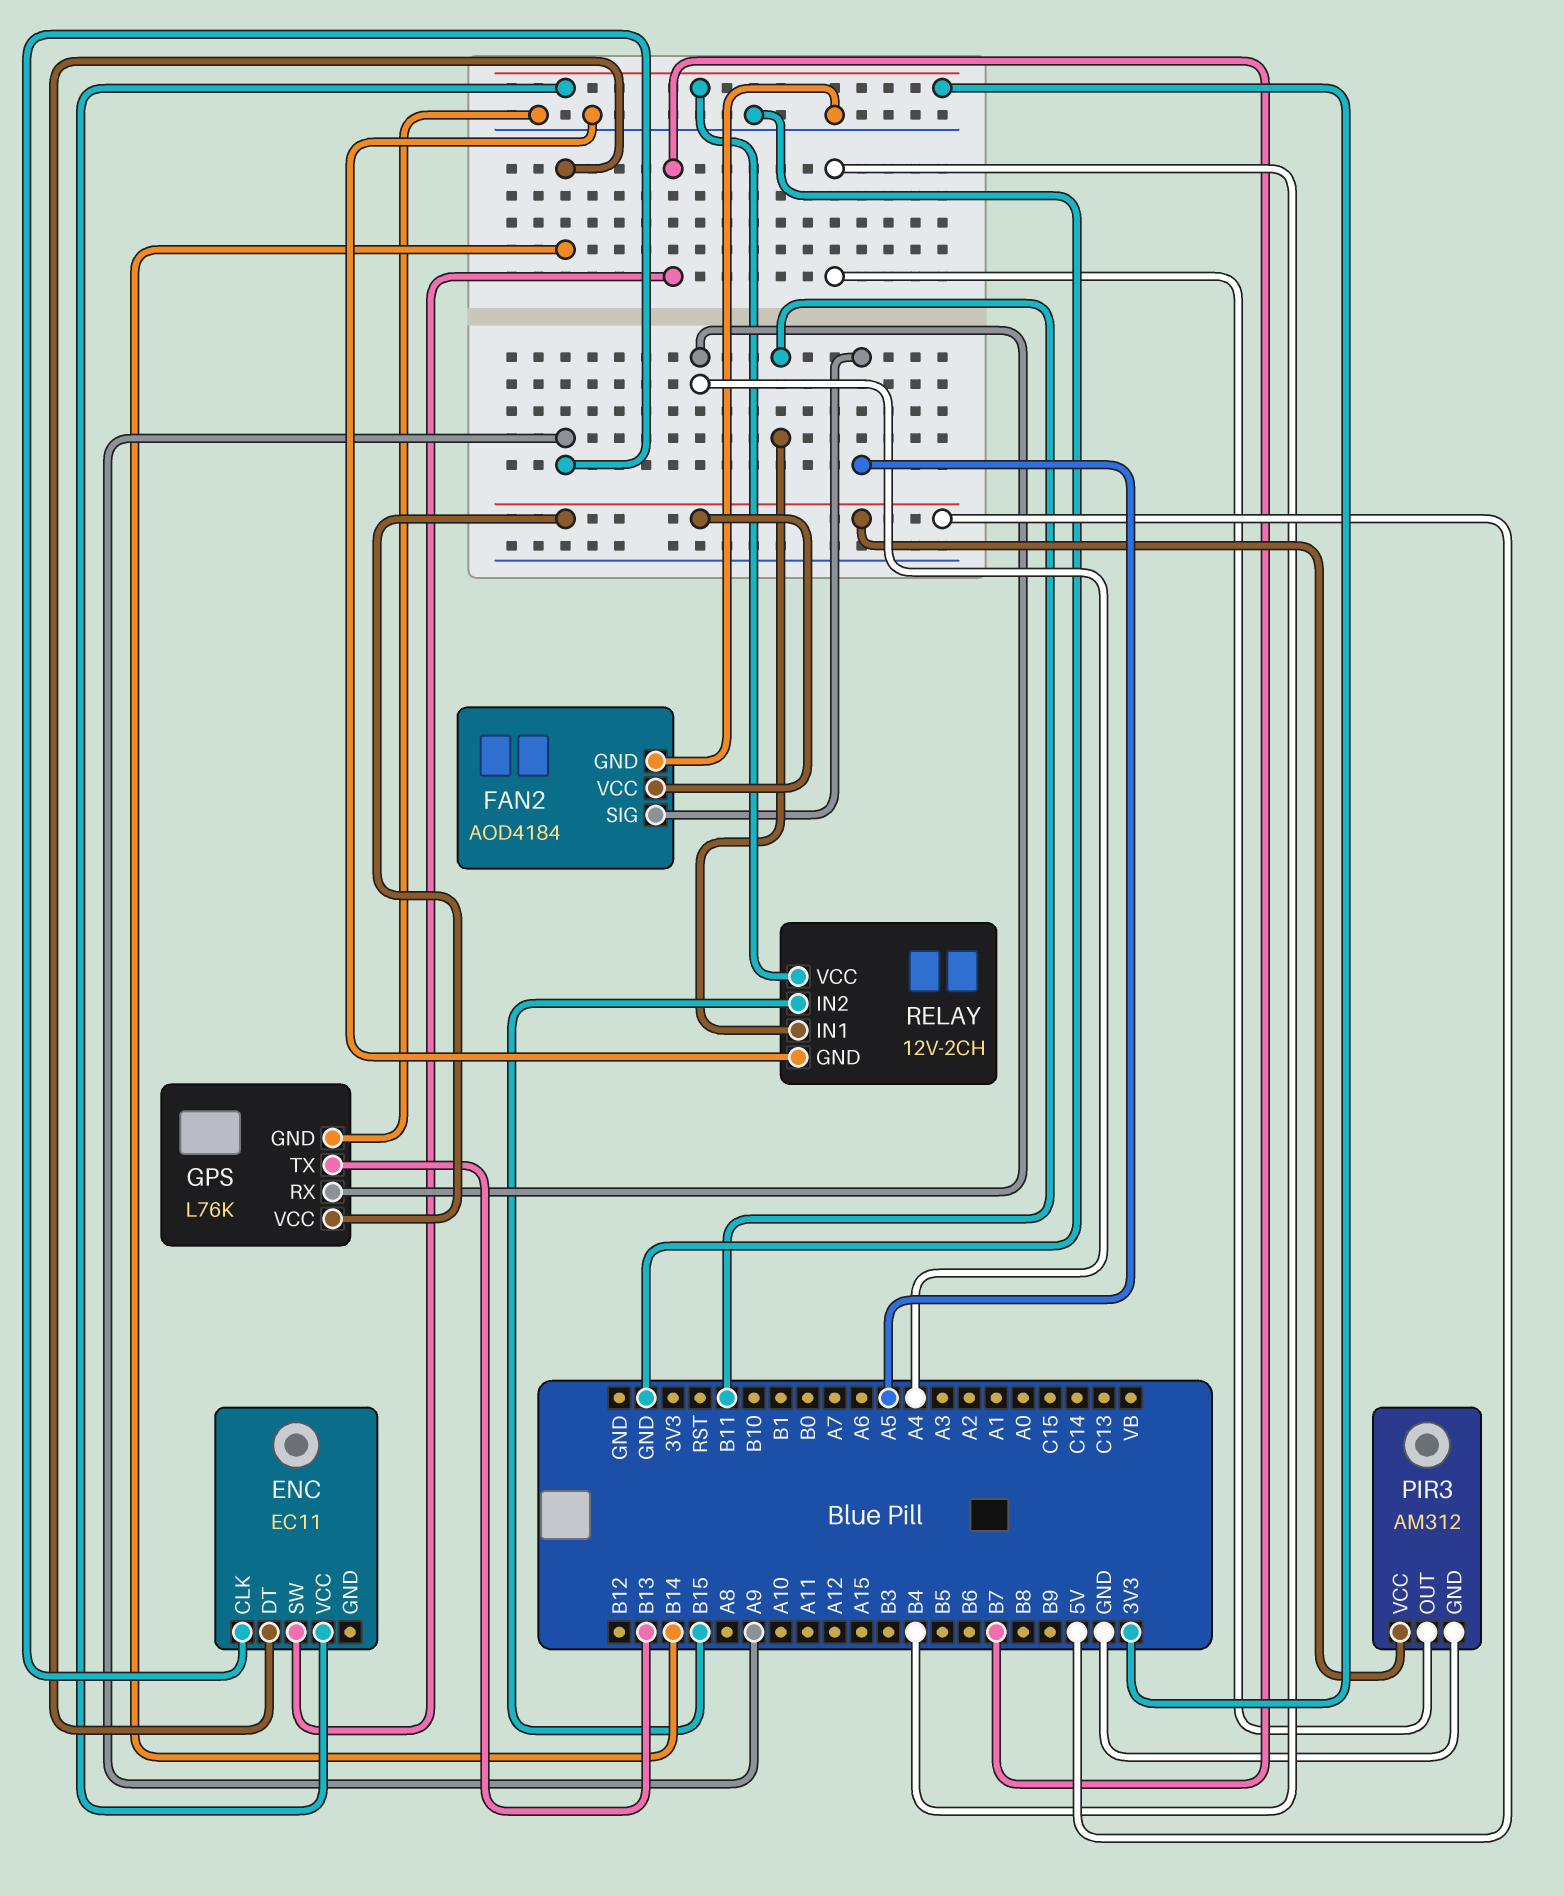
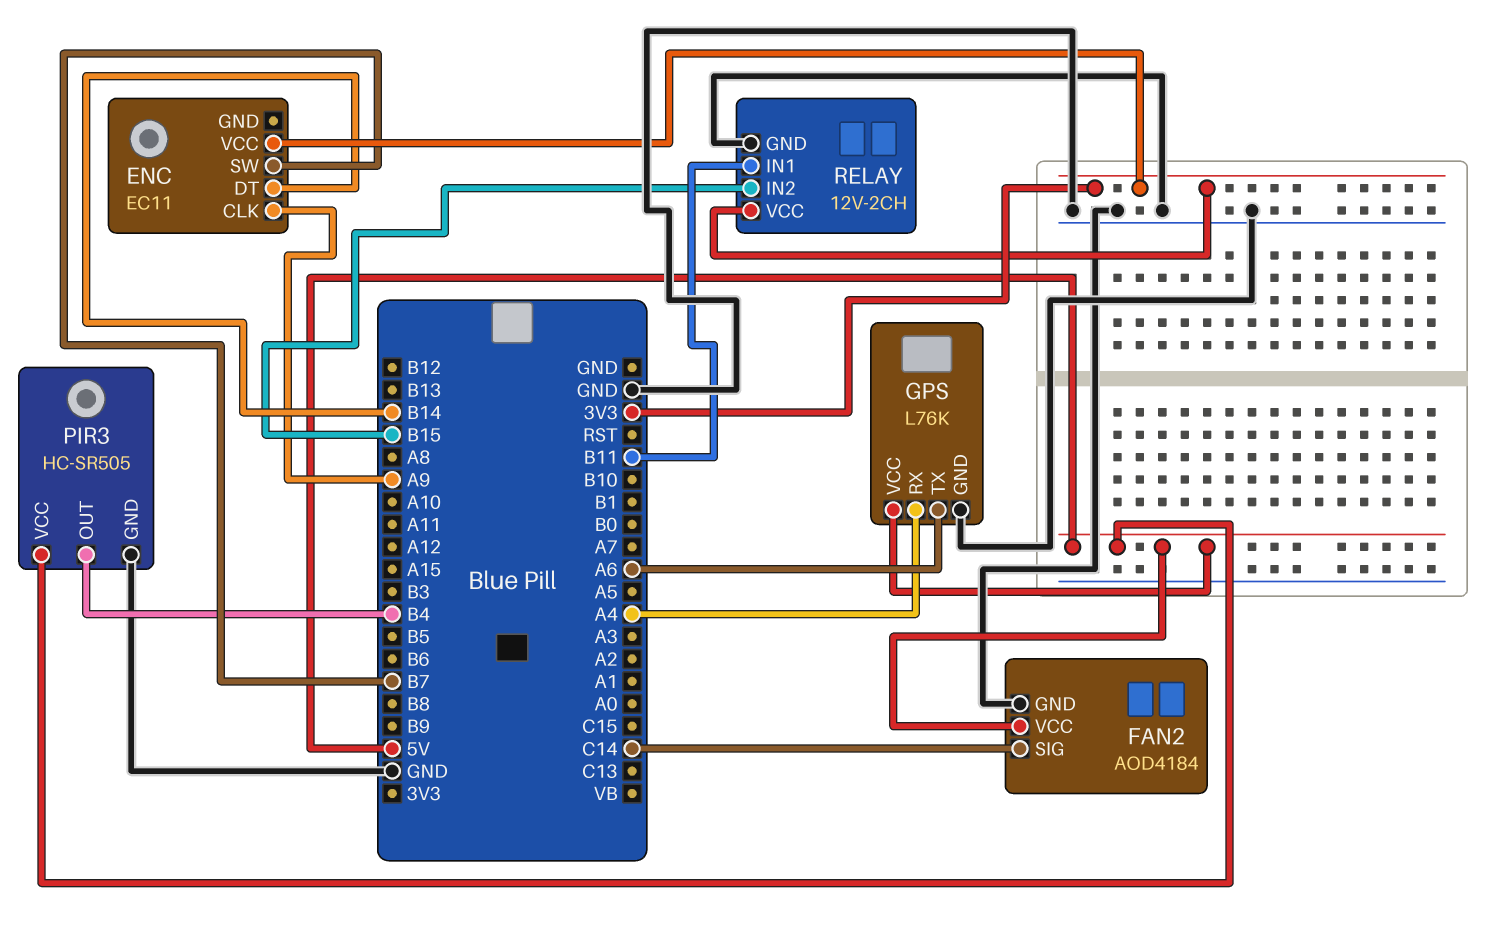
FAN2 pin SIG: A5 -> C14
GPS pin TX: B13 -> A6
PIR3: AM312 -> HC-SR505

